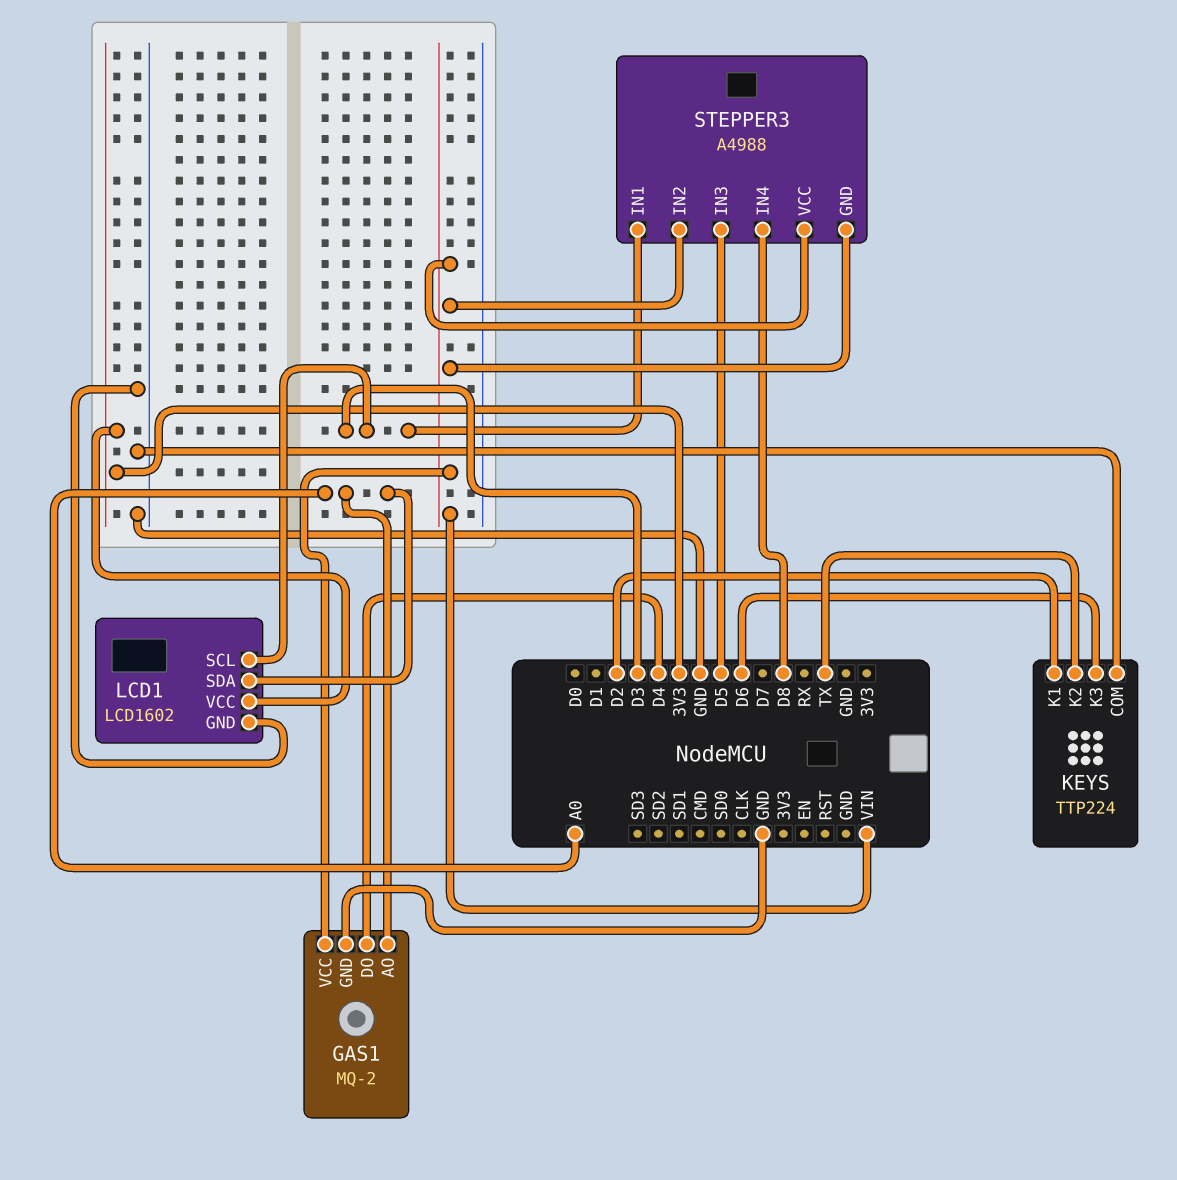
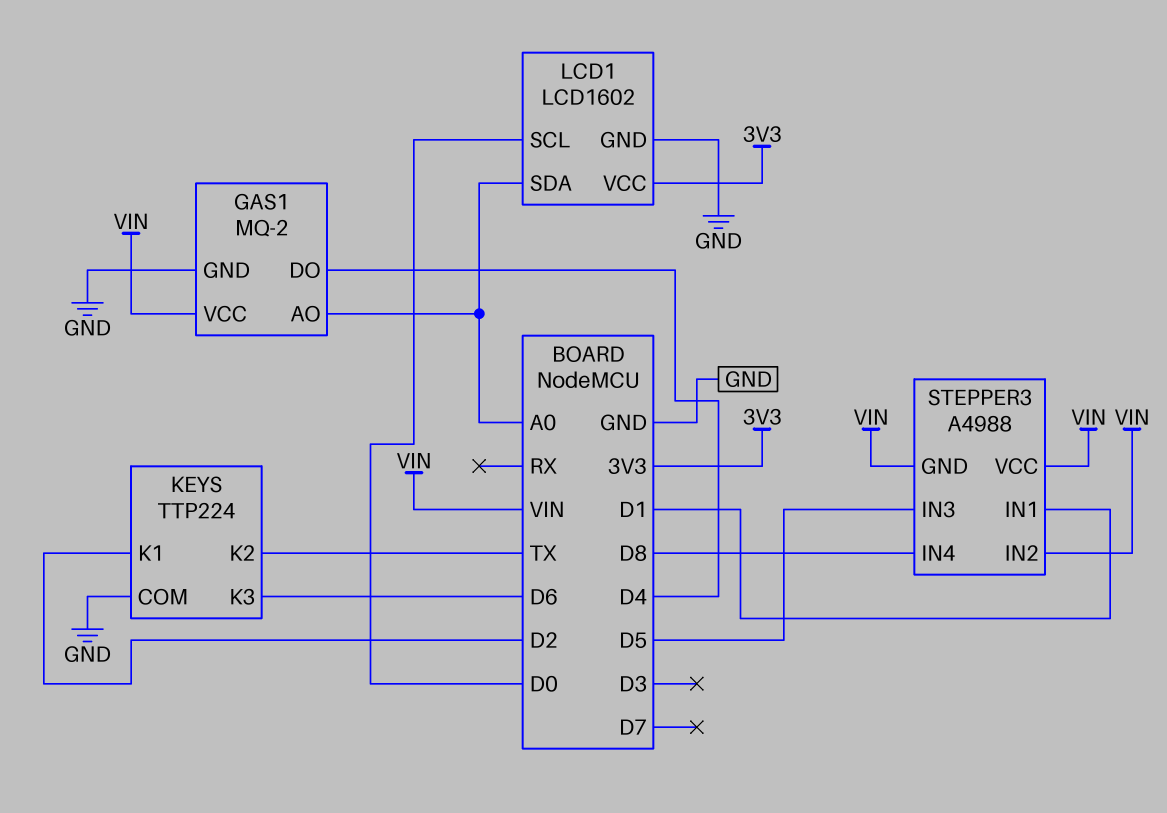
LCD1 pin SCL: D3 -> D0
STEPPER3 pin IN1: D3 -> D1

